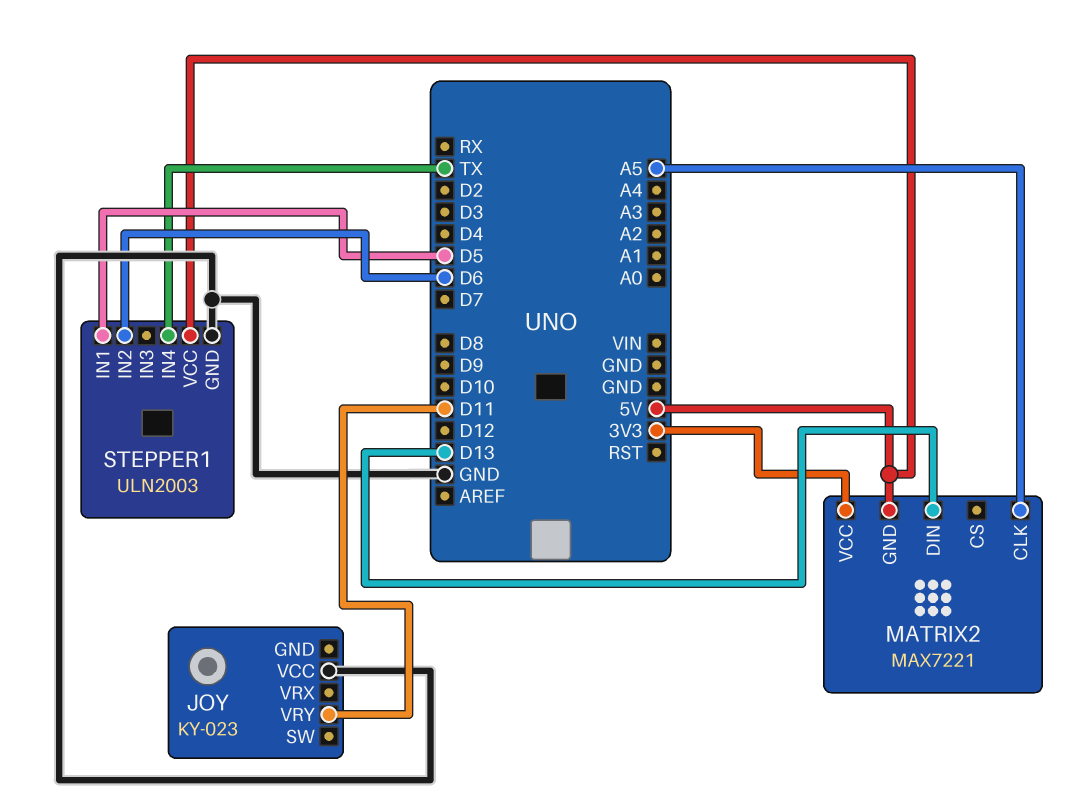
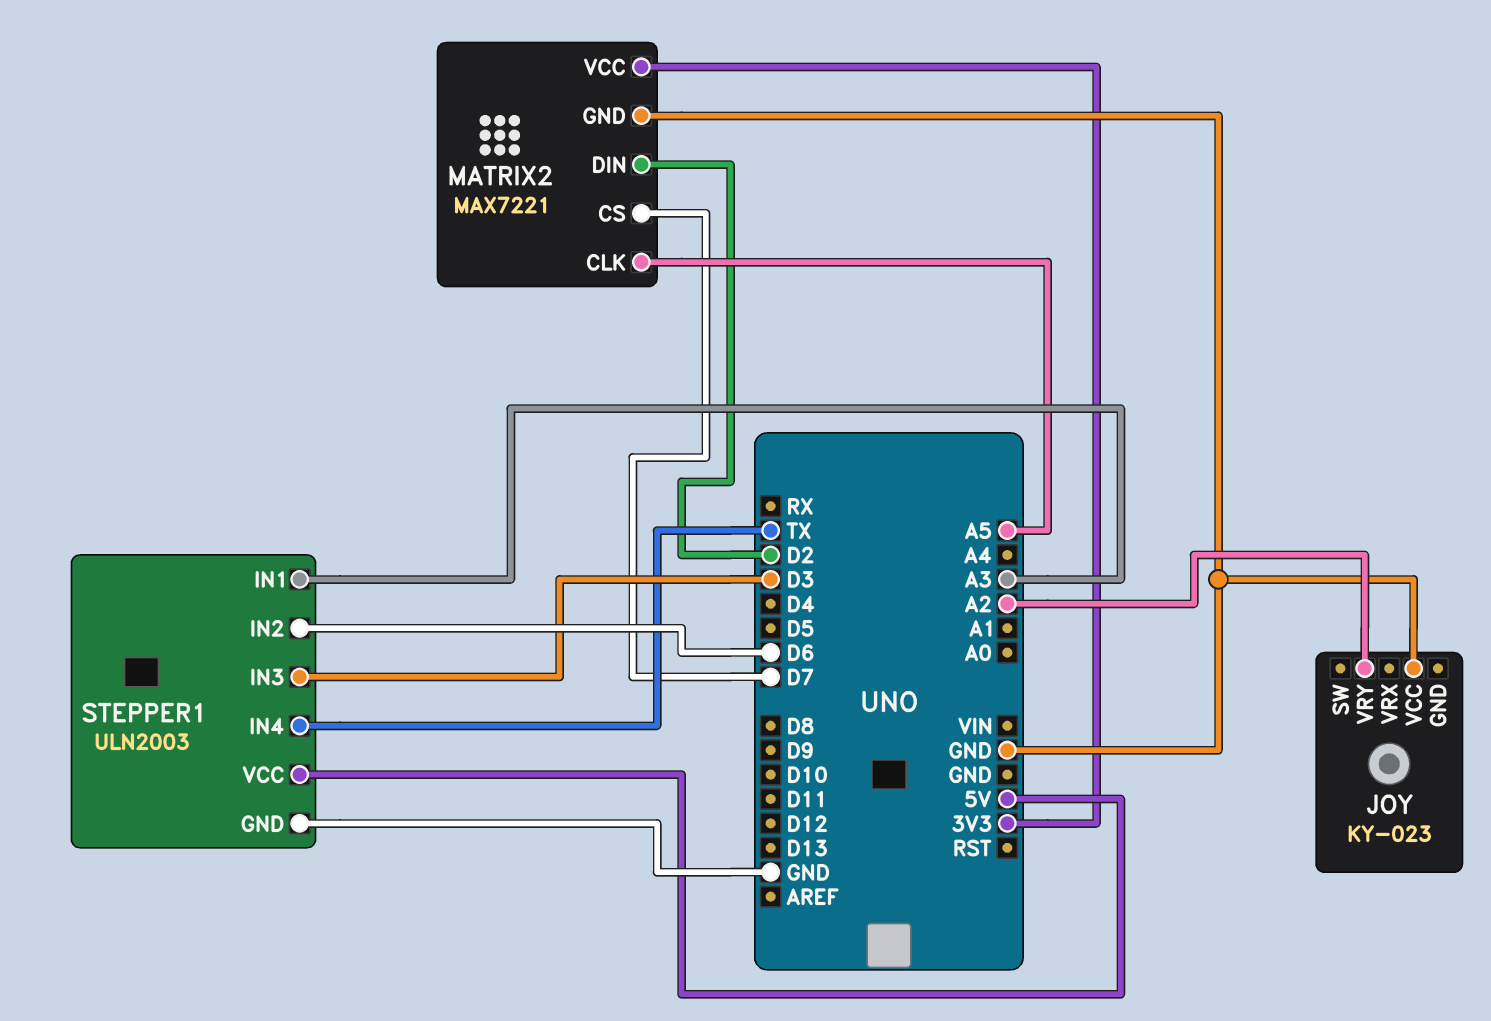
JOY pin VRY: D11 -> A2
MATRIX2 pin CS: none -> D7
MATRIX2 pin DIN: D13 -> D2
MATRIX2 pin GND: 5V -> GND
STEPPER1 pin IN1: D5 -> A3
STEPPER1 pin IN3: none -> D3

